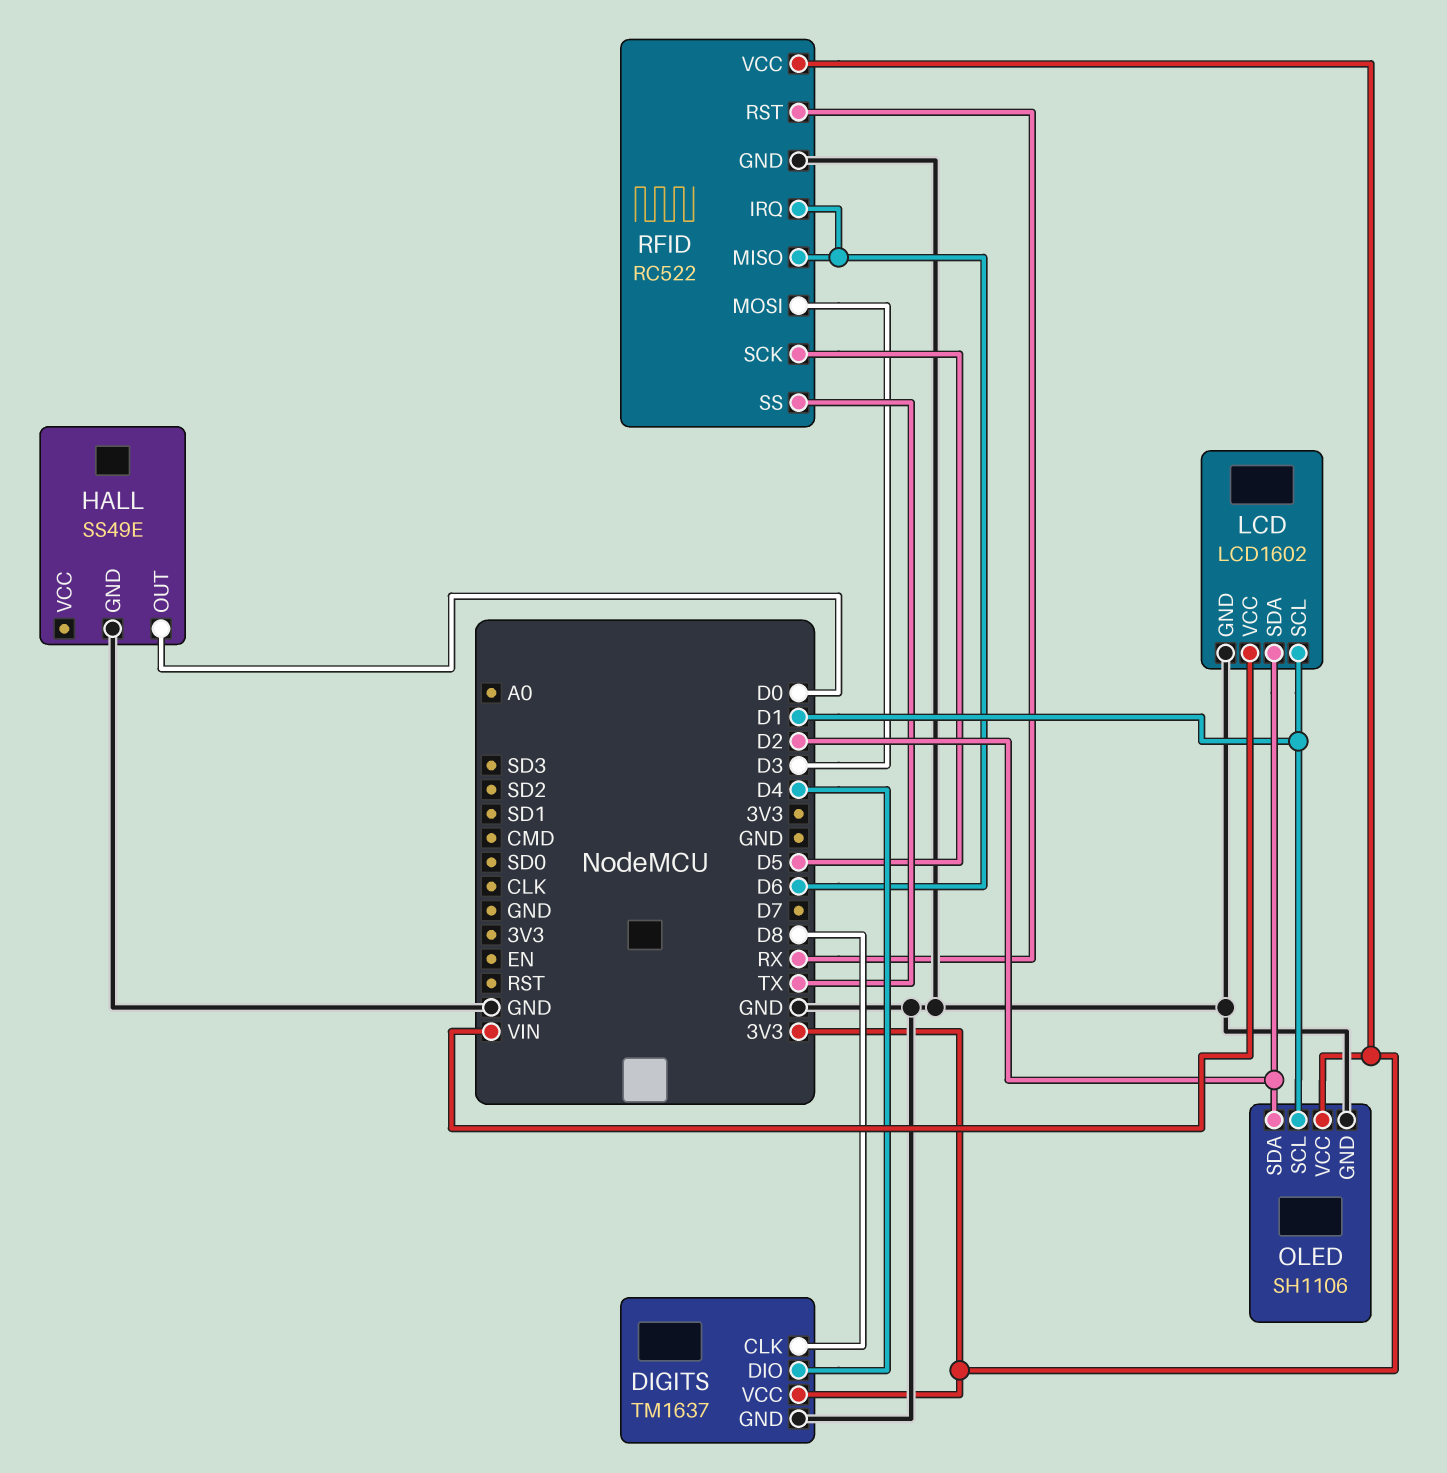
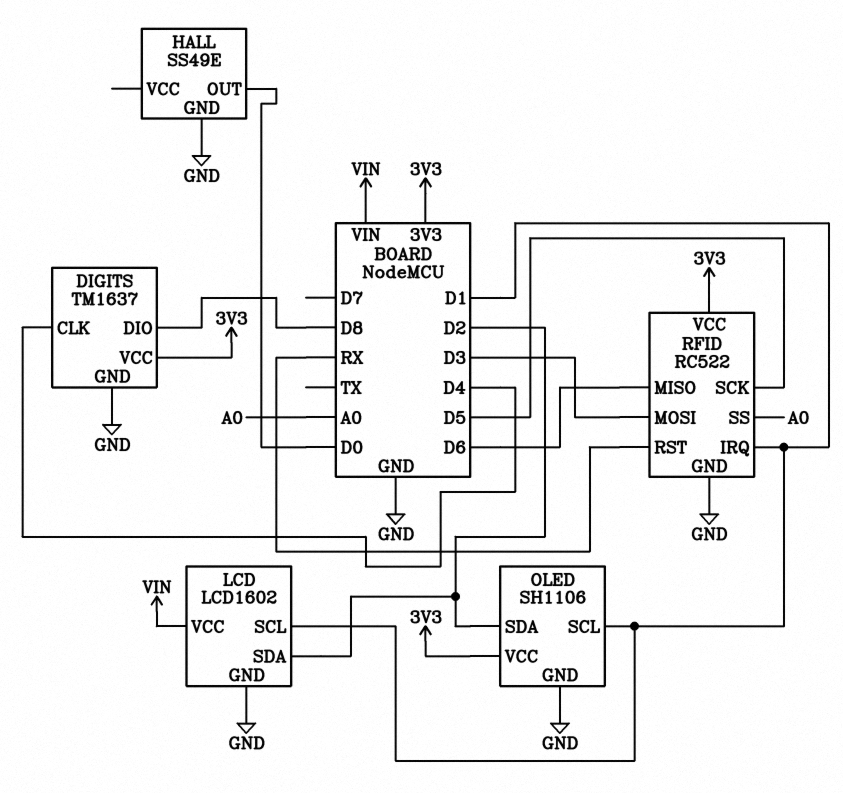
DIGITS pin CLK: D8 -> D4
DIGITS pin DIO: D4 -> D8
RFID pin IRQ: D6 -> D1
RFID pin SS: TX -> A0

